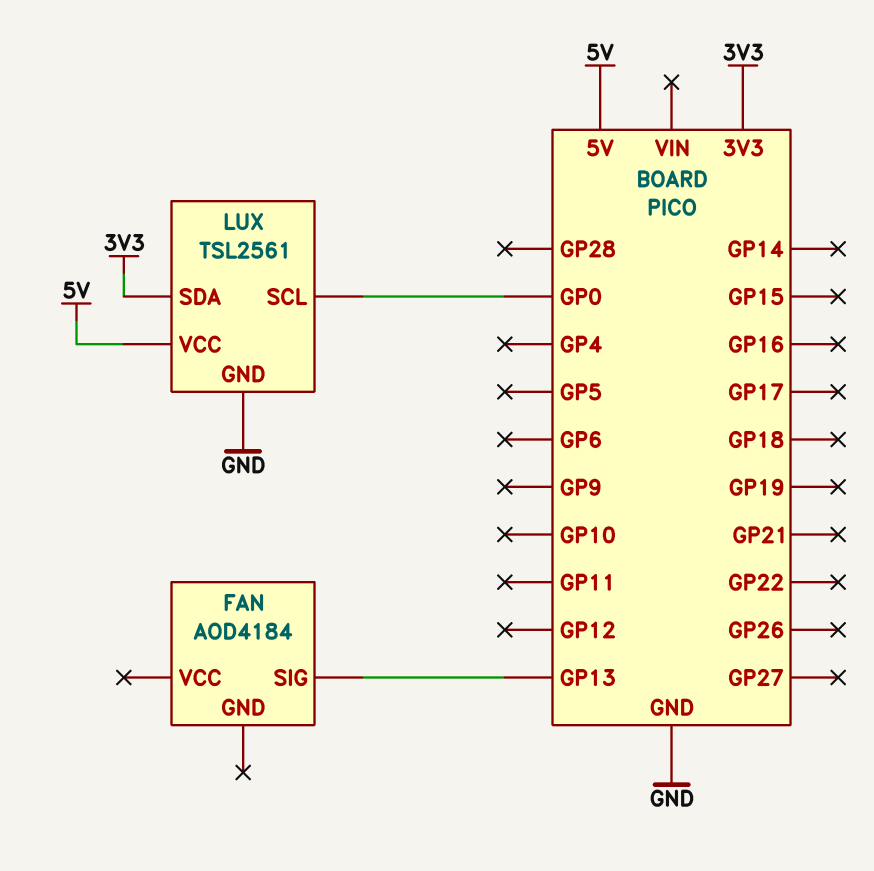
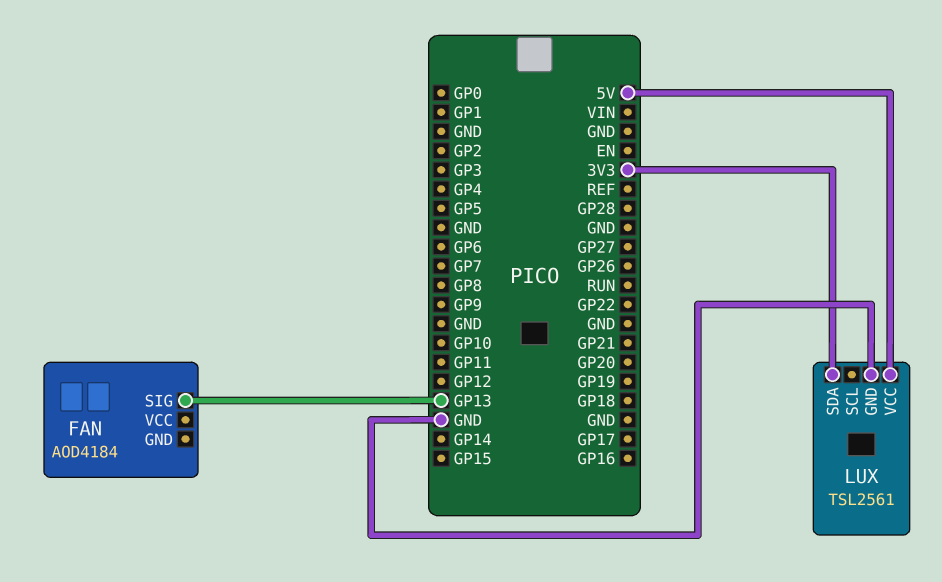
LUX pin SCL: GP0 -> none

